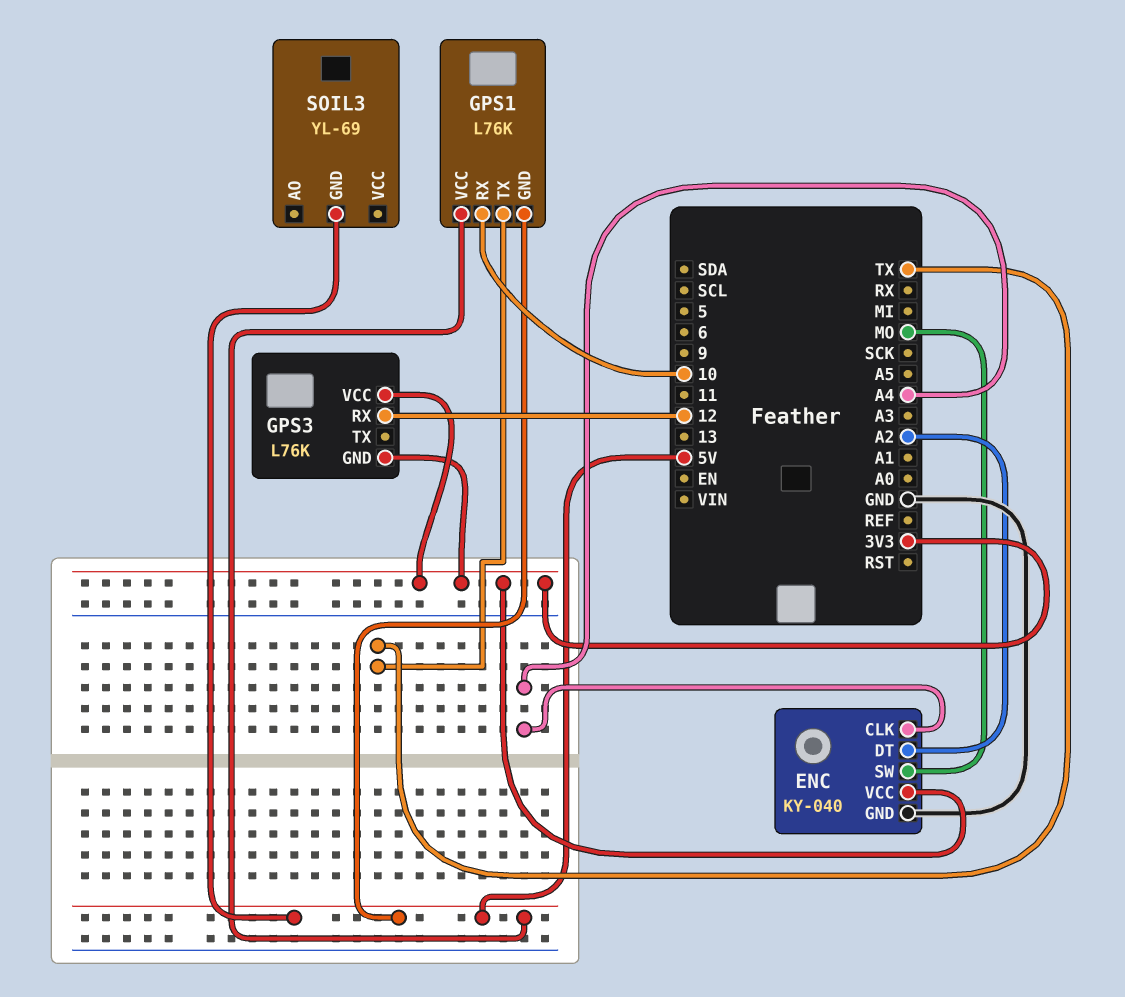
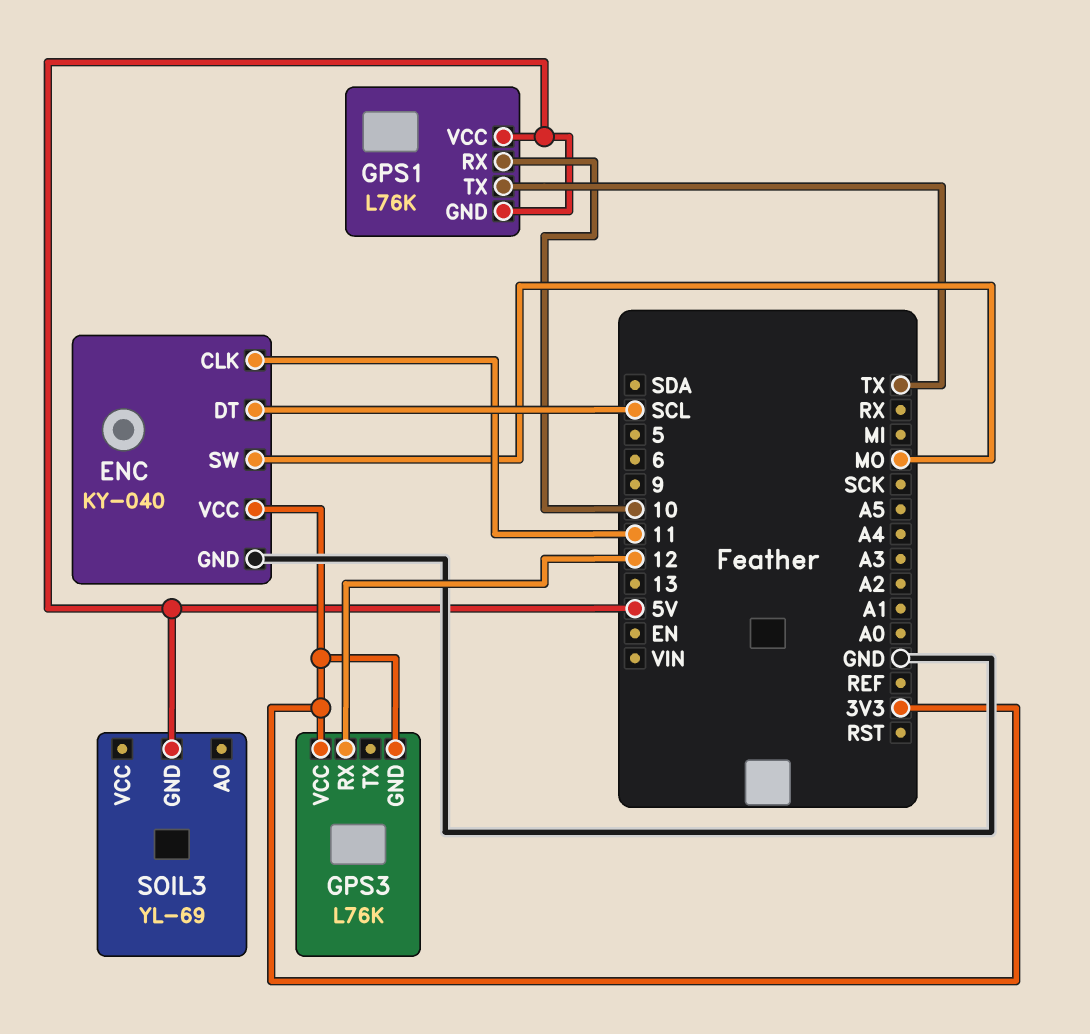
ENC pin CLK: A4 -> 11
ENC pin DT: A2 -> SCL

